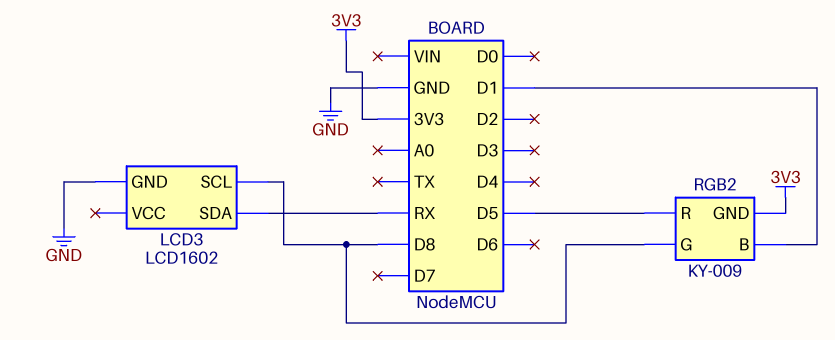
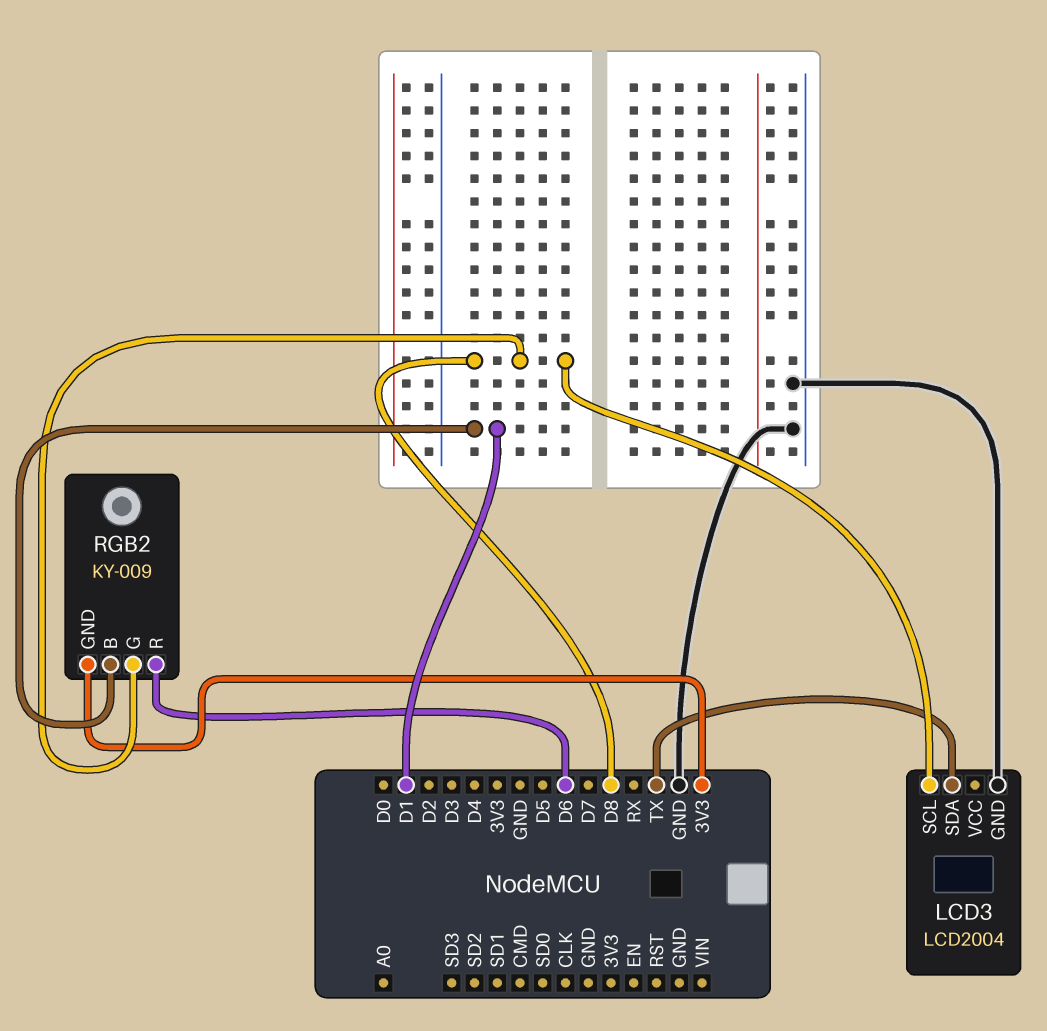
LCD3: LCD1602 -> LCD2004
LCD3 pin SDA: RX -> TX
RGB2 pin R: D5 -> D6

